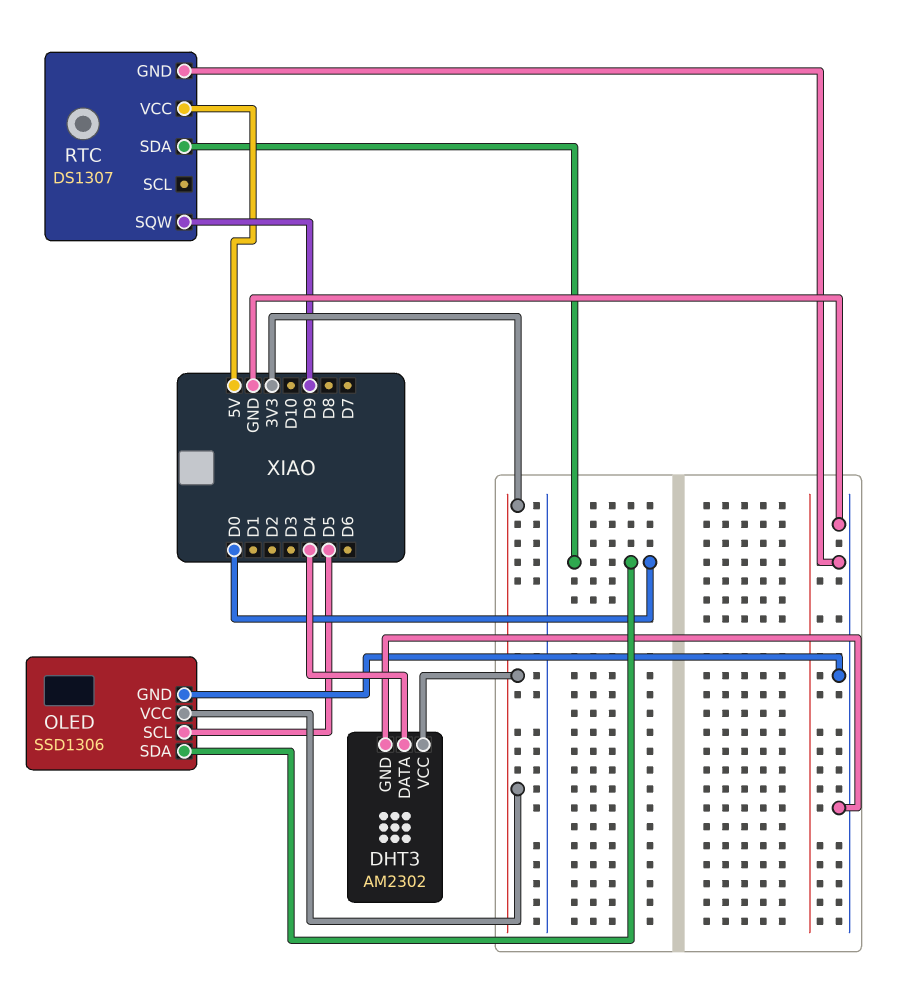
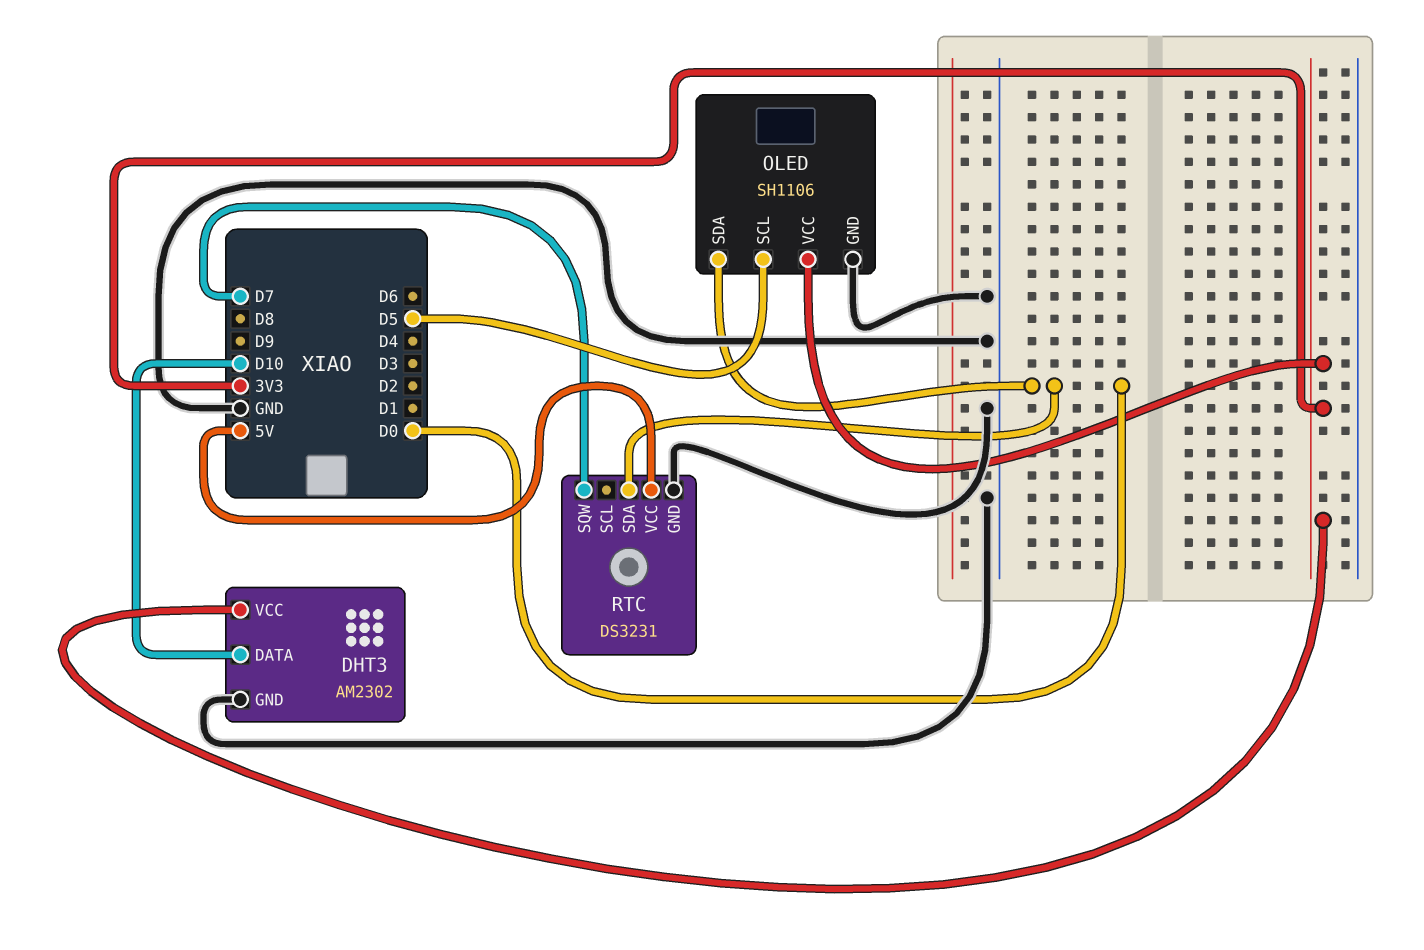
DHT3 pin DATA: D4 -> D10
OLED: SSD1306 -> SH1106
RTC: DS1307 -> DS3231
RTC pin SQW: D9 -> D7

